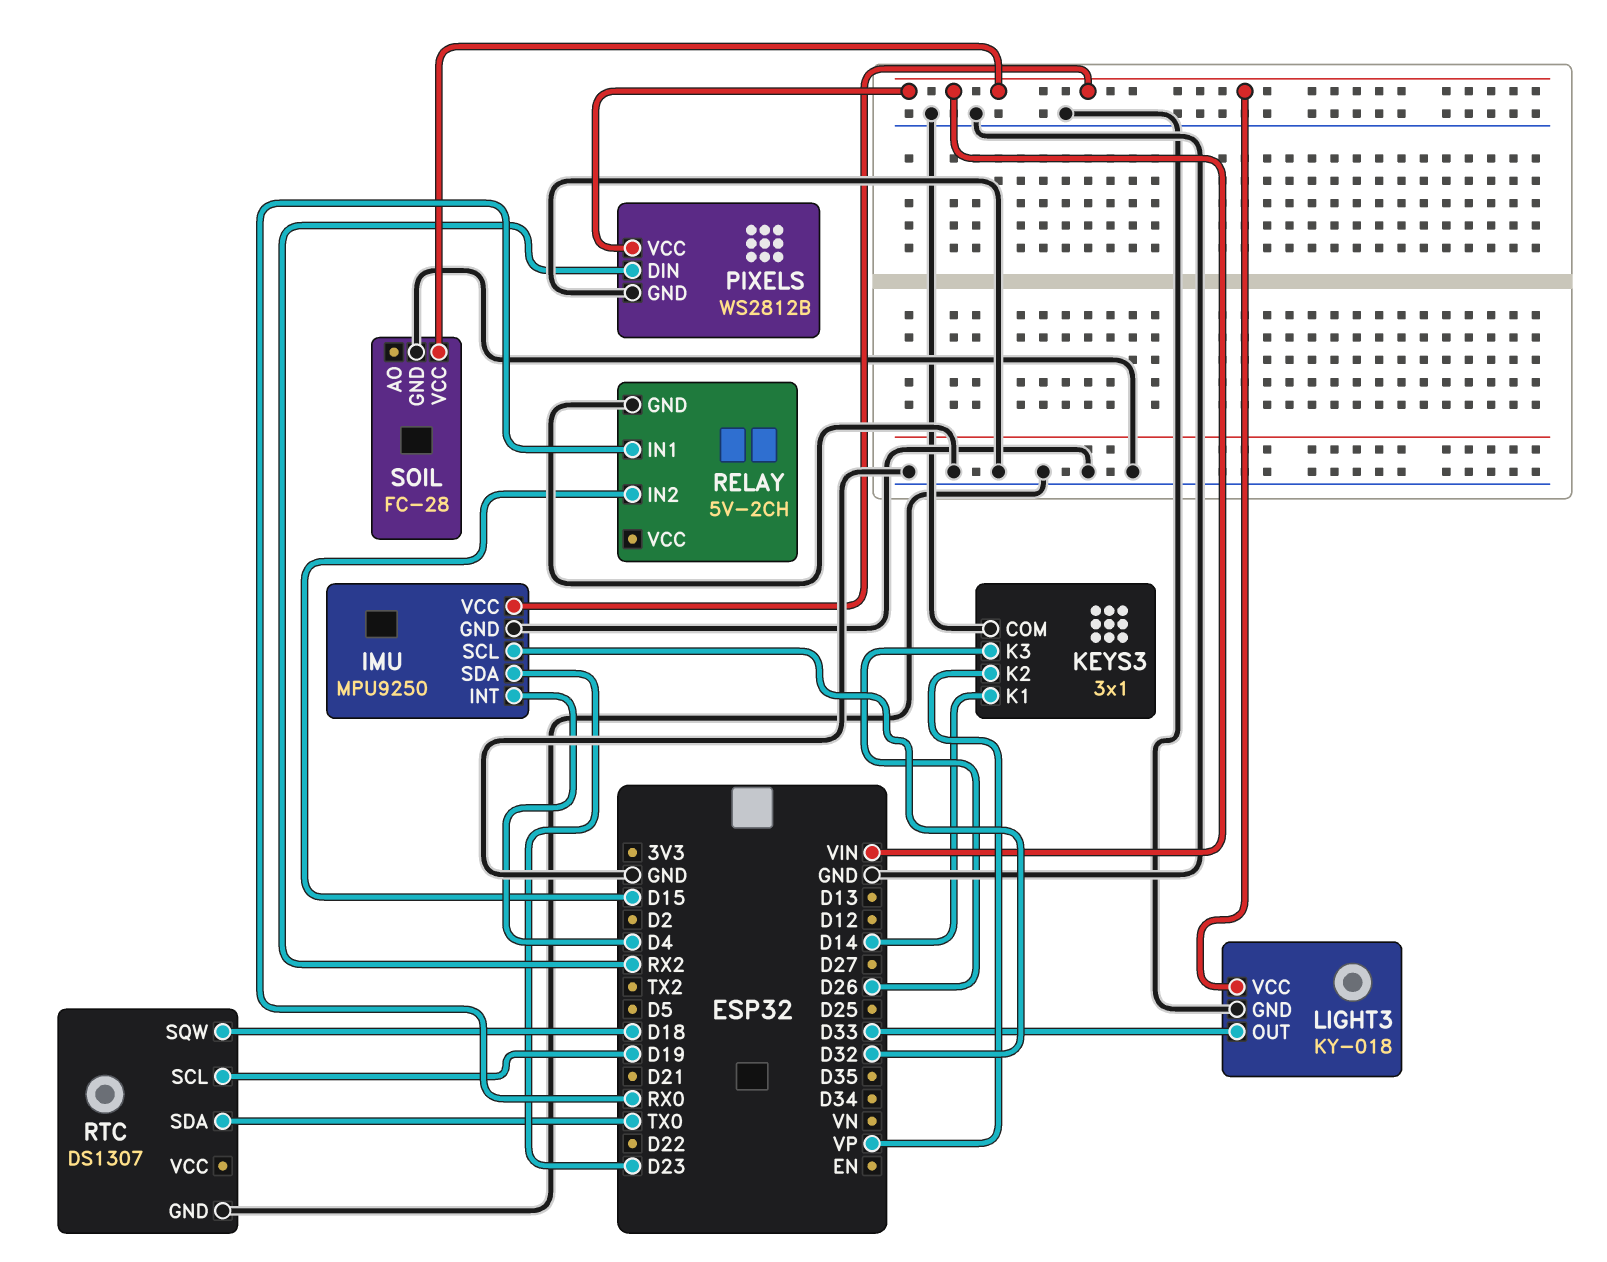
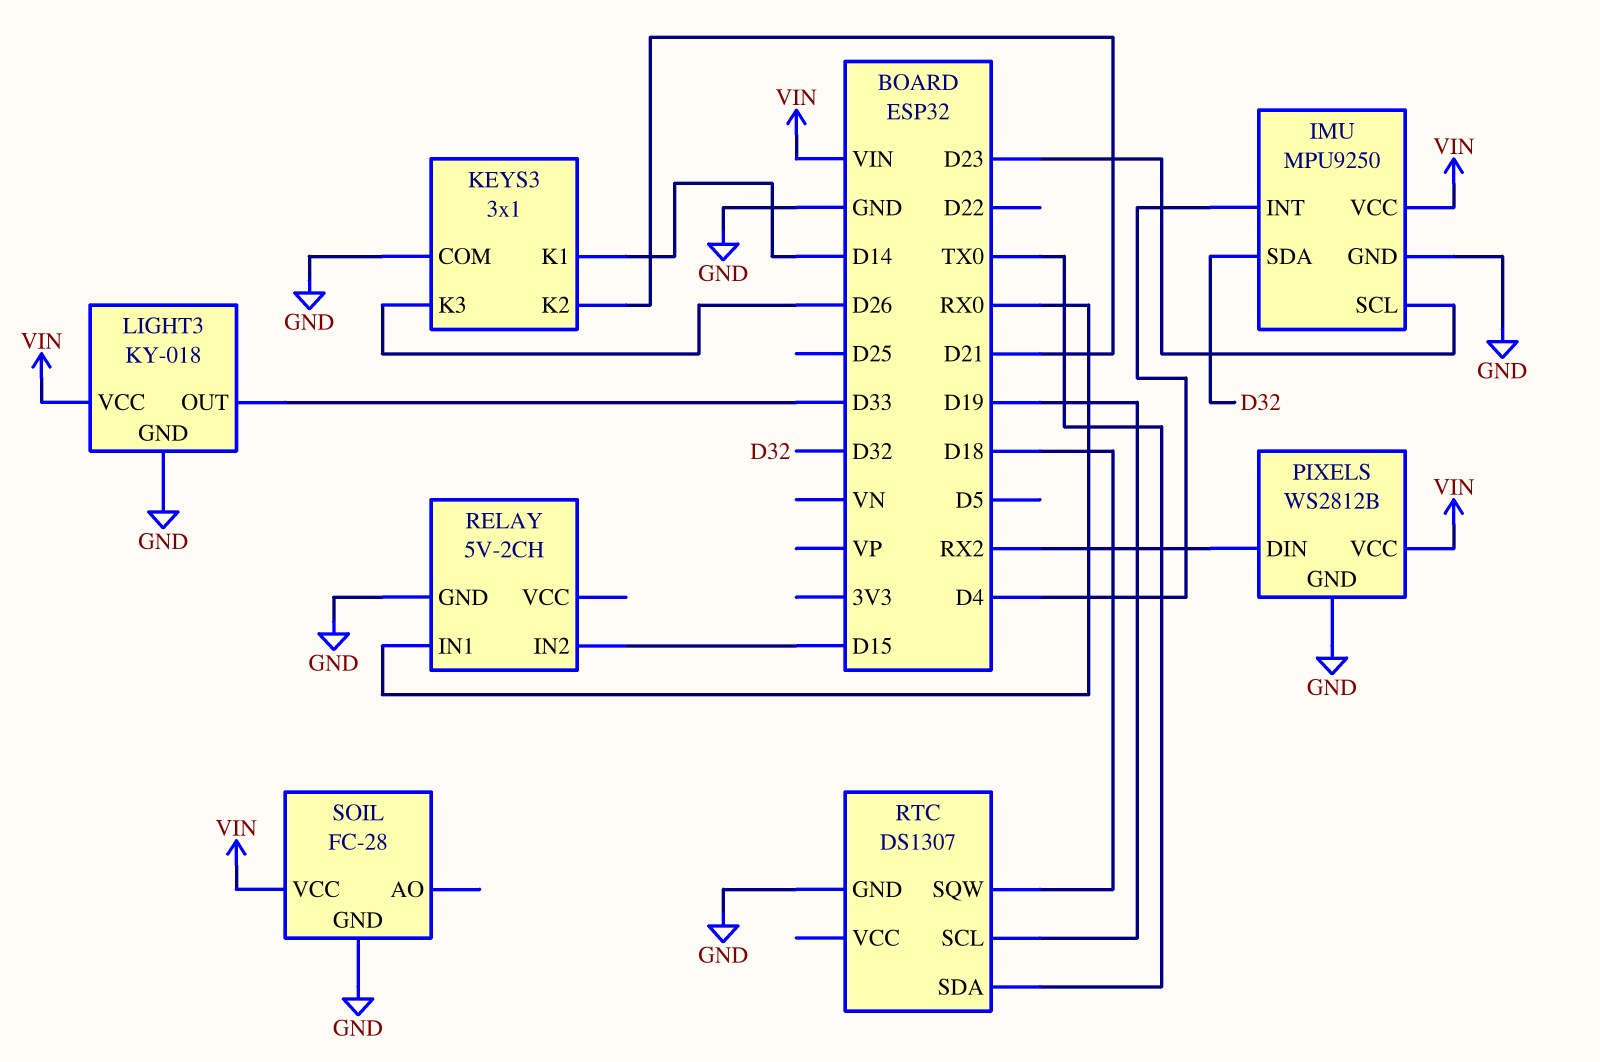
IMU pin SCL: D32 -> D23
IMU pin SDA: D23 -> D32
KEYS3 pin K2: VP -> D21

